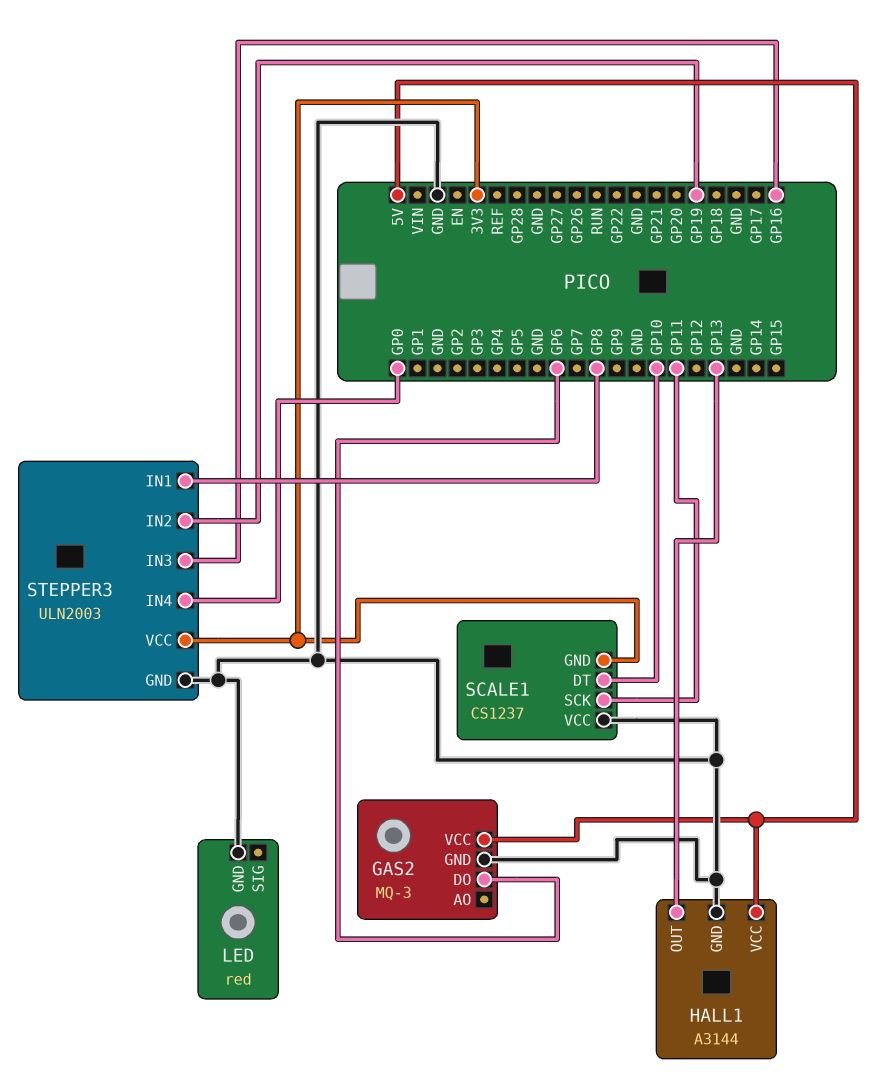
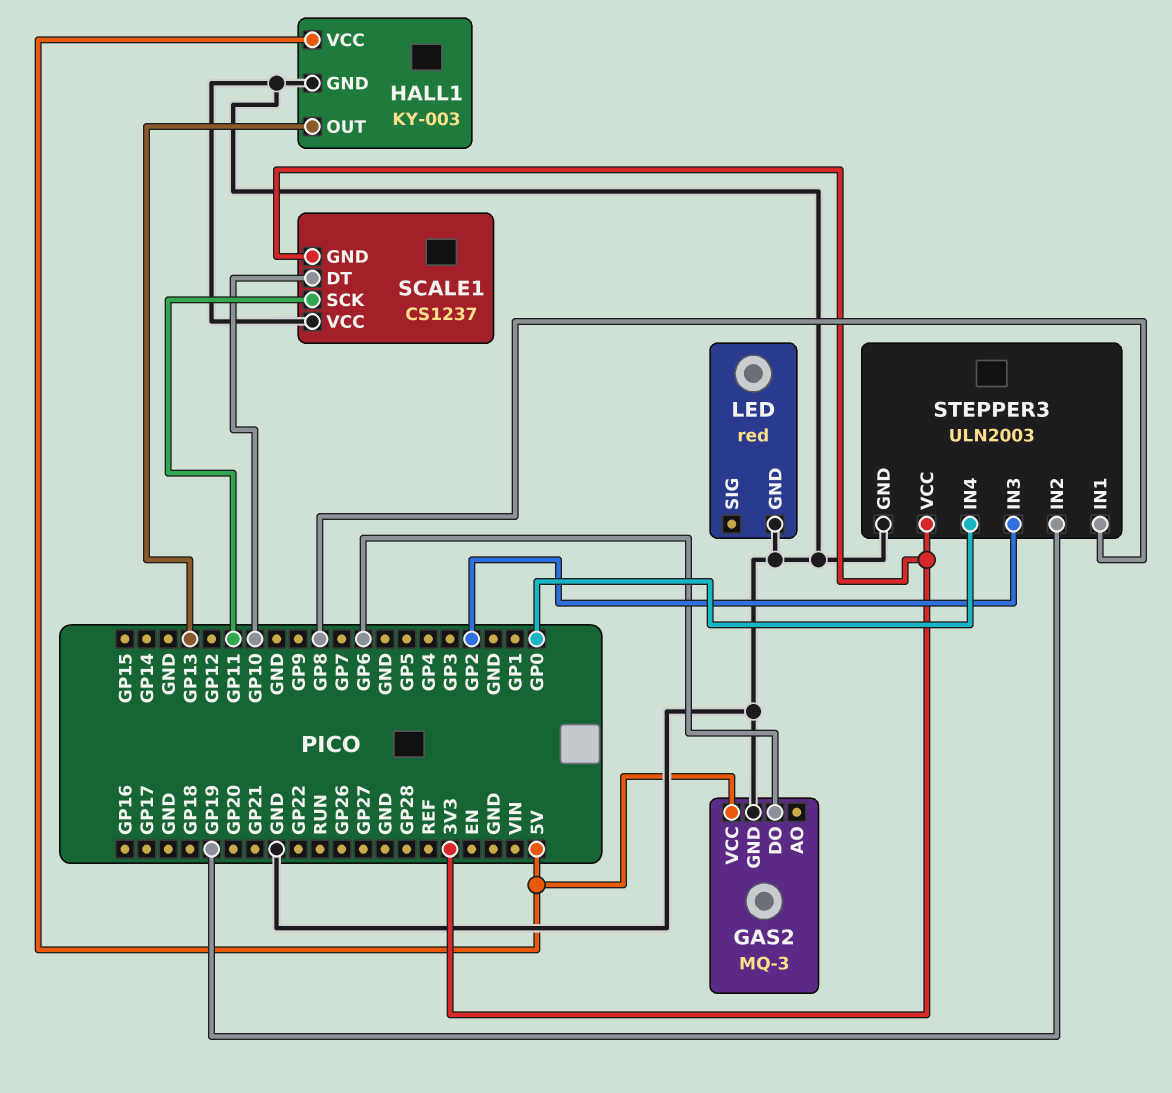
HALL1: A3144 -> KY-003
STEPPER3 pin IN3: GP16 -> GP2

